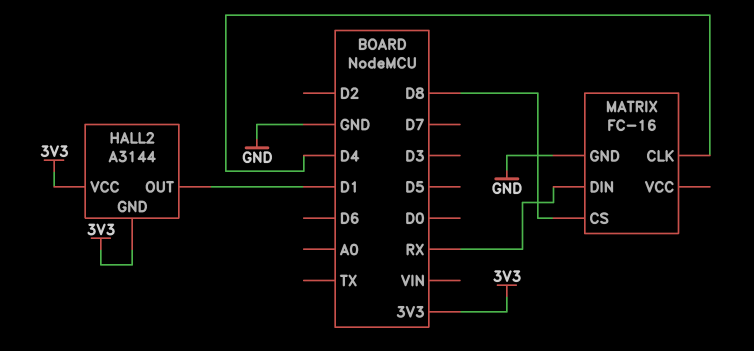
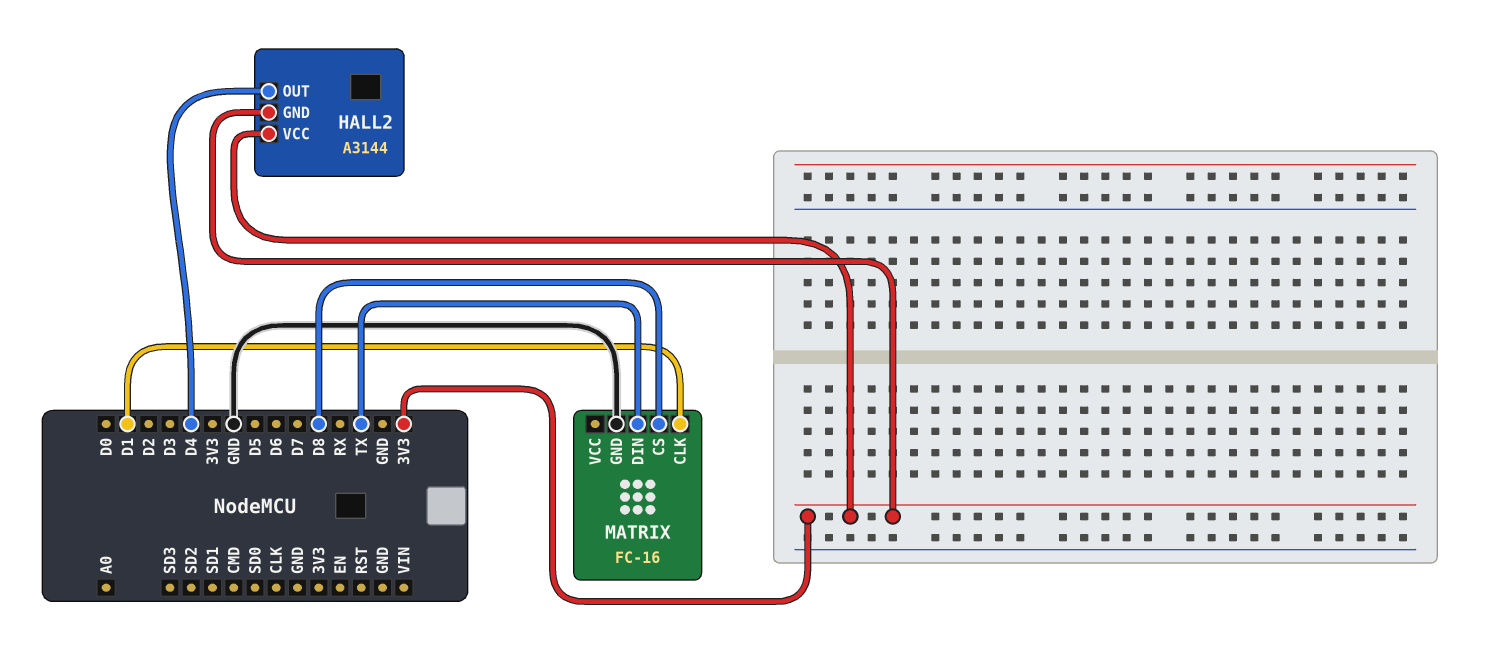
HALL2 pin OUT: D1 -> D4
MATRIX pin CLK: D4 -> D1
MATRIX pin DIN: RX -> TX

